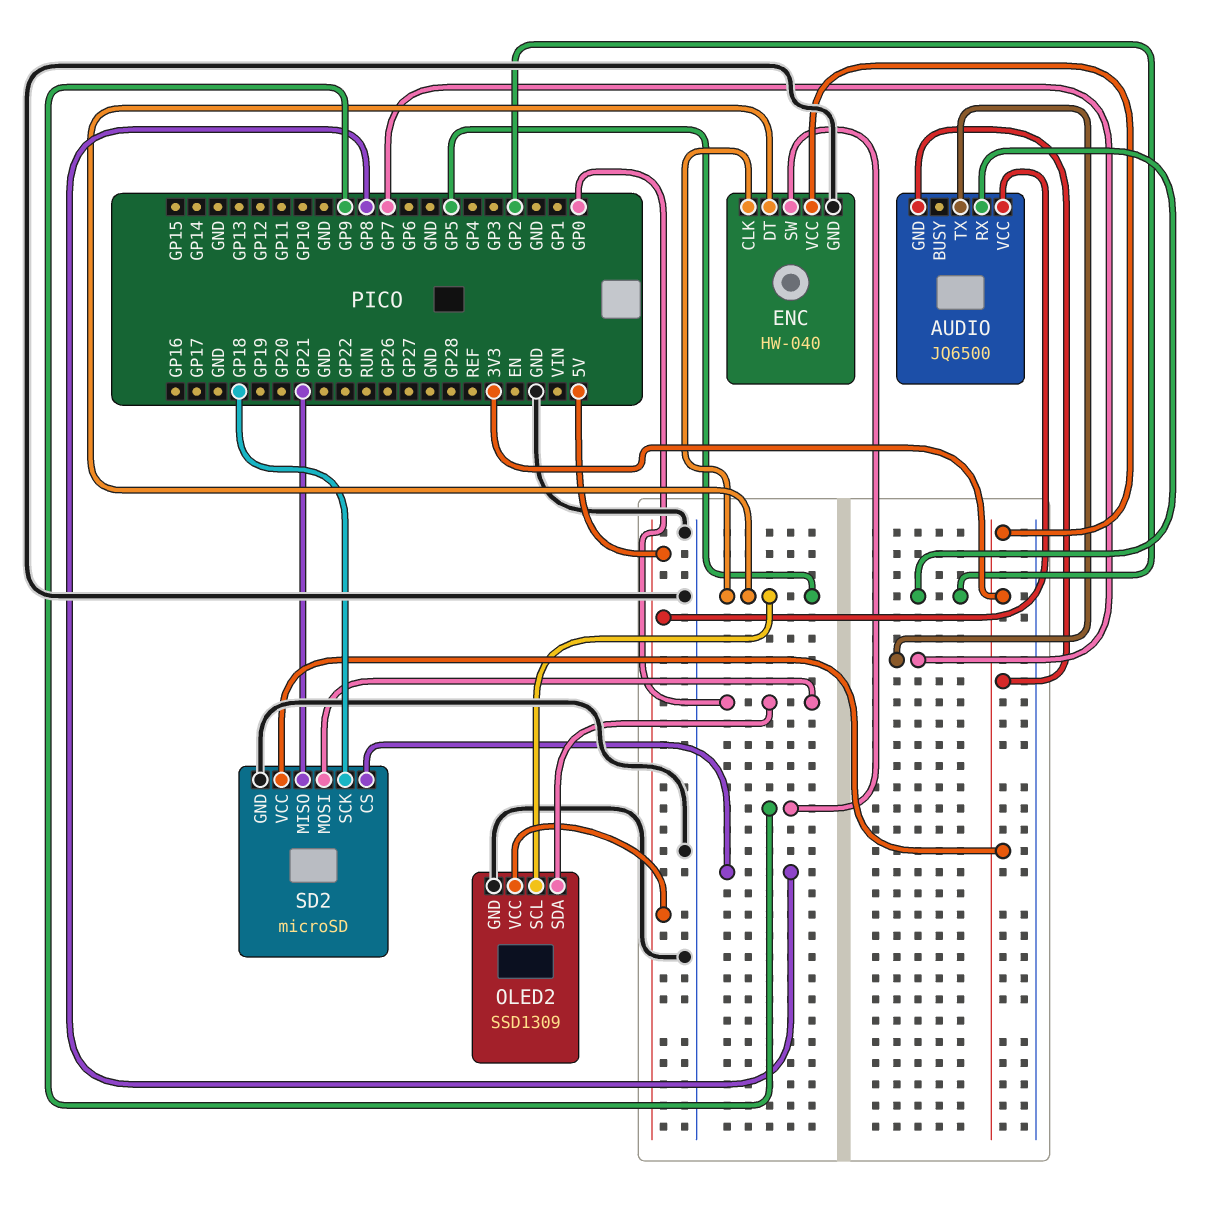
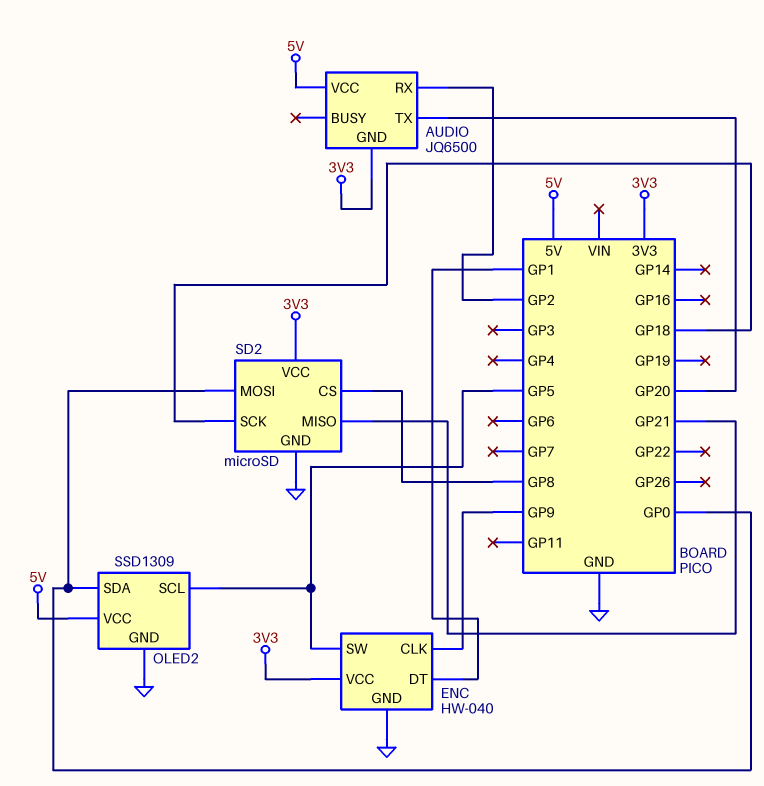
AUDIO pin TX: GP7 -> GP20
ENC pin CLK: GP5 -> GP9
ENC pin DT: GP5 -> GP1
ENC pin SW: GP9 -> GP5

